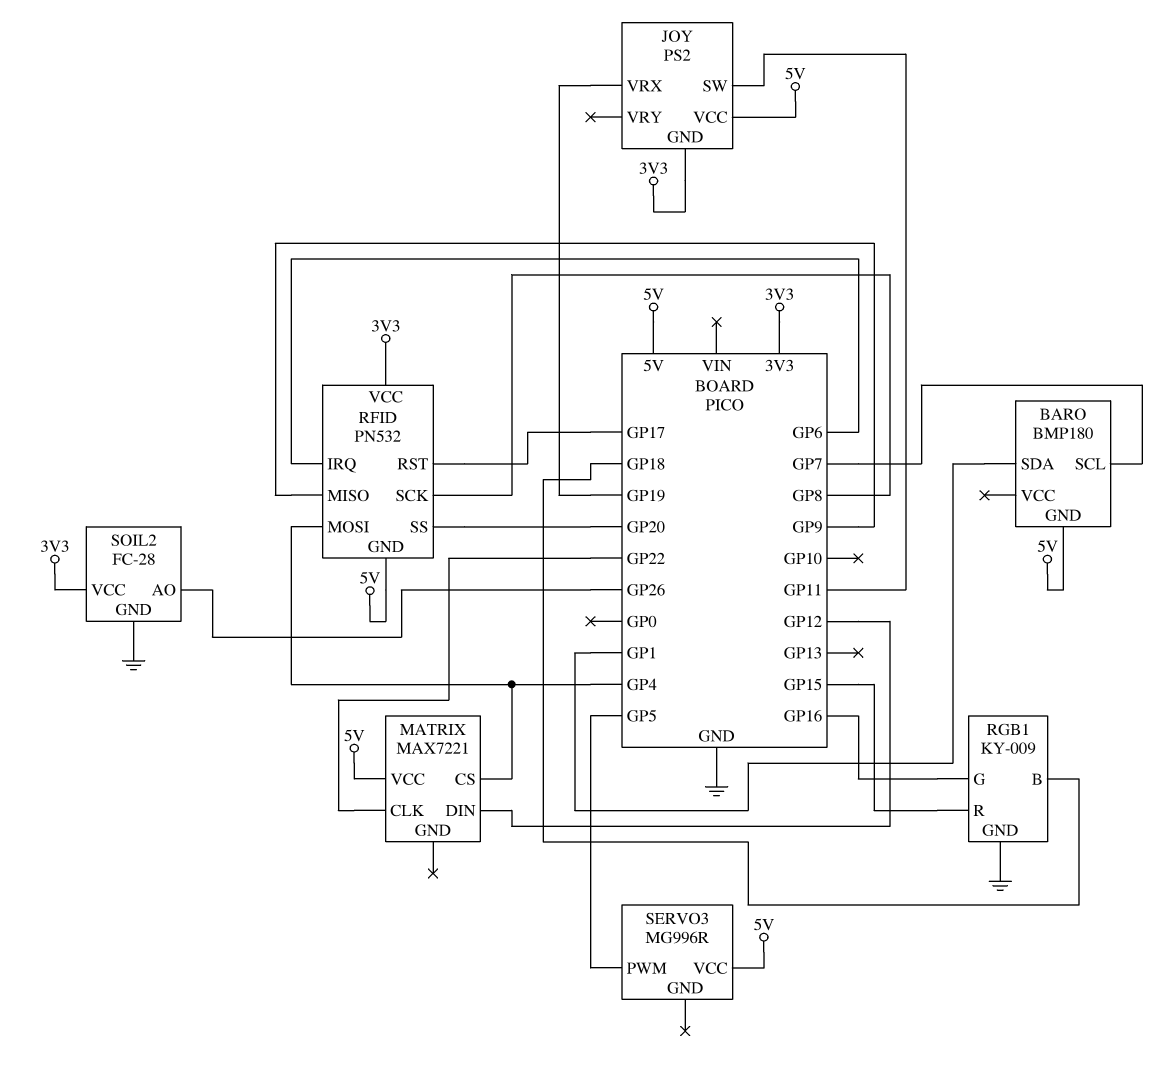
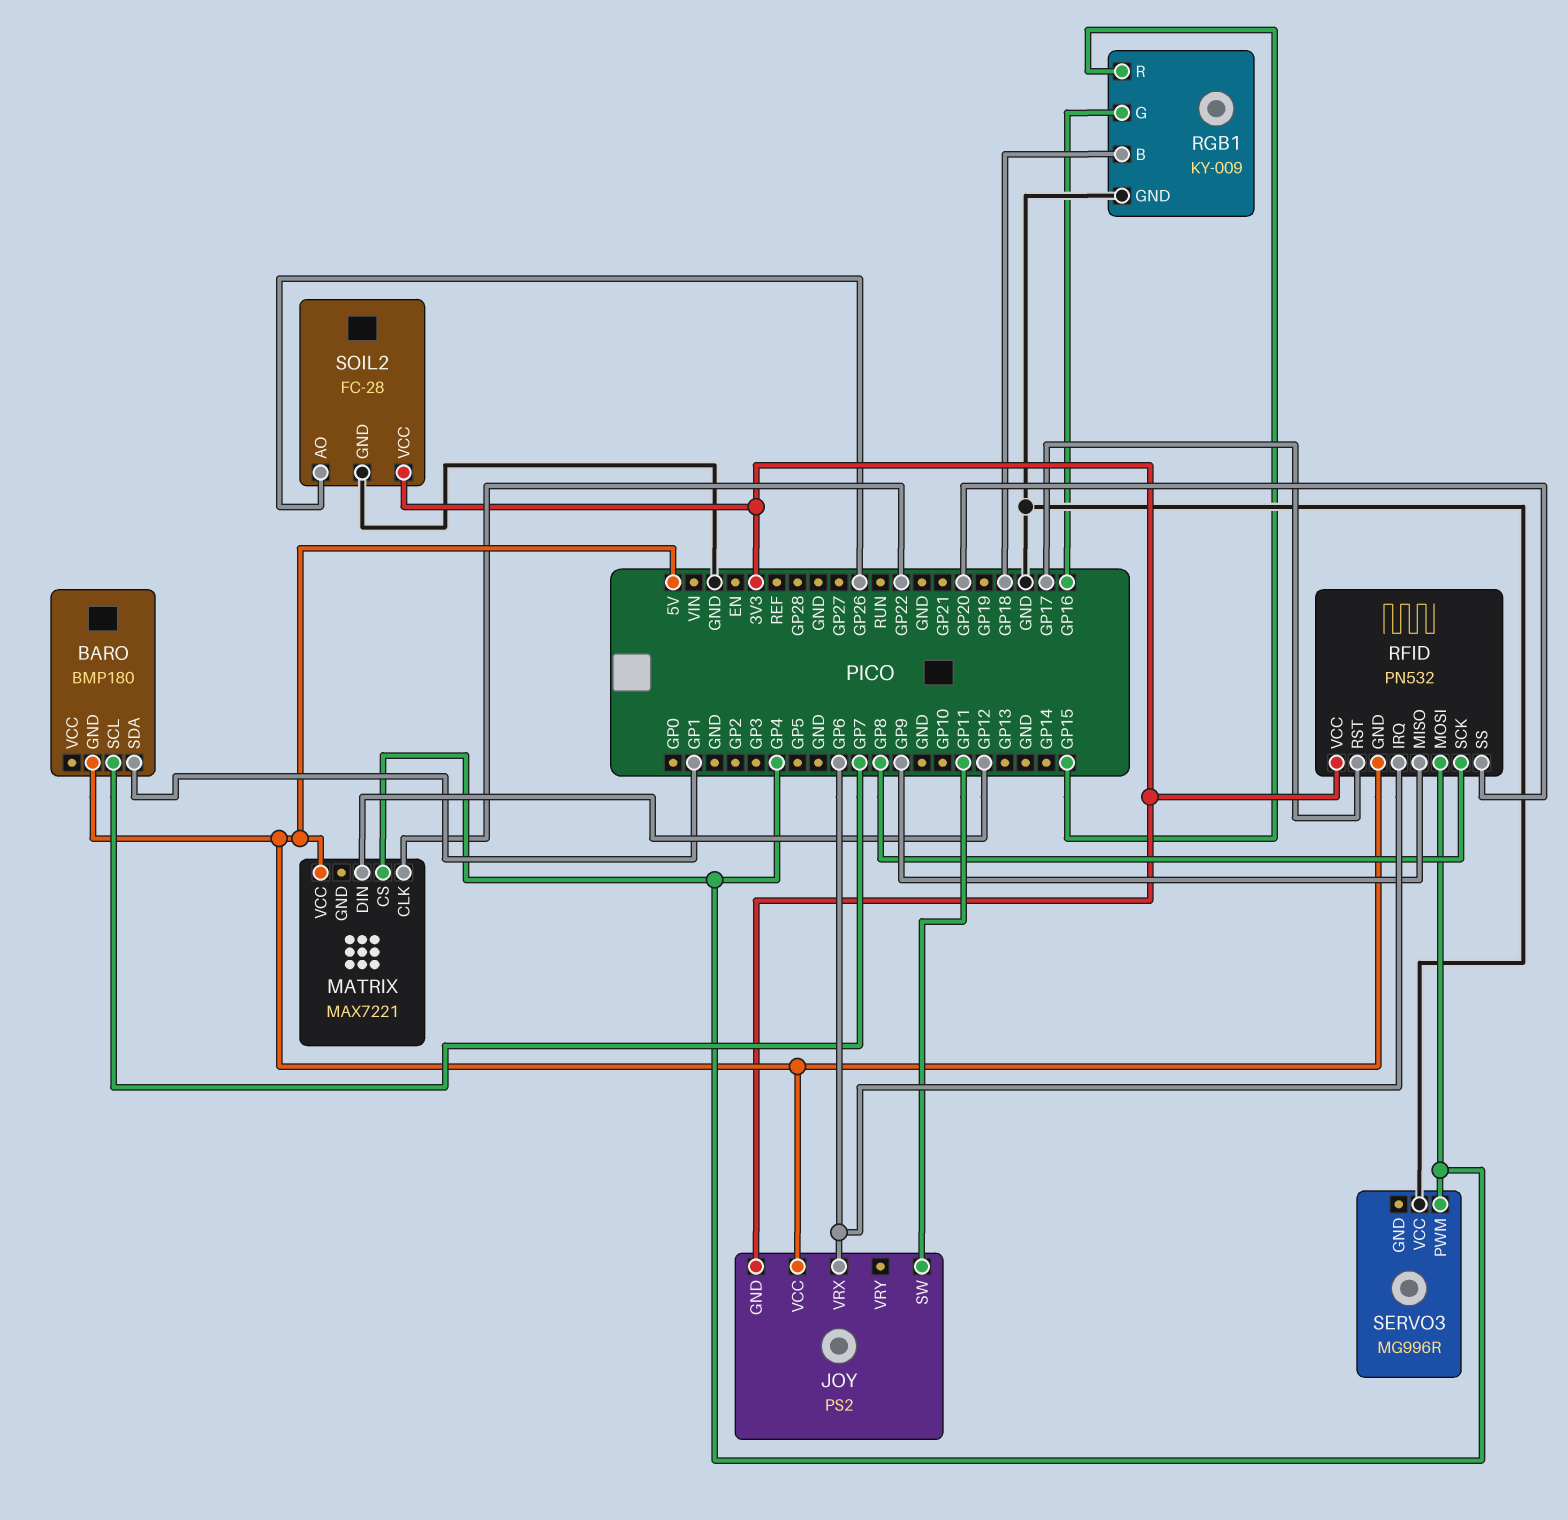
JOY pin VRX: GP19 -> GP6
SERVO3 pin PWM: GP5 -> GP4
SERVO3 pin VCC: 5V -> GND

